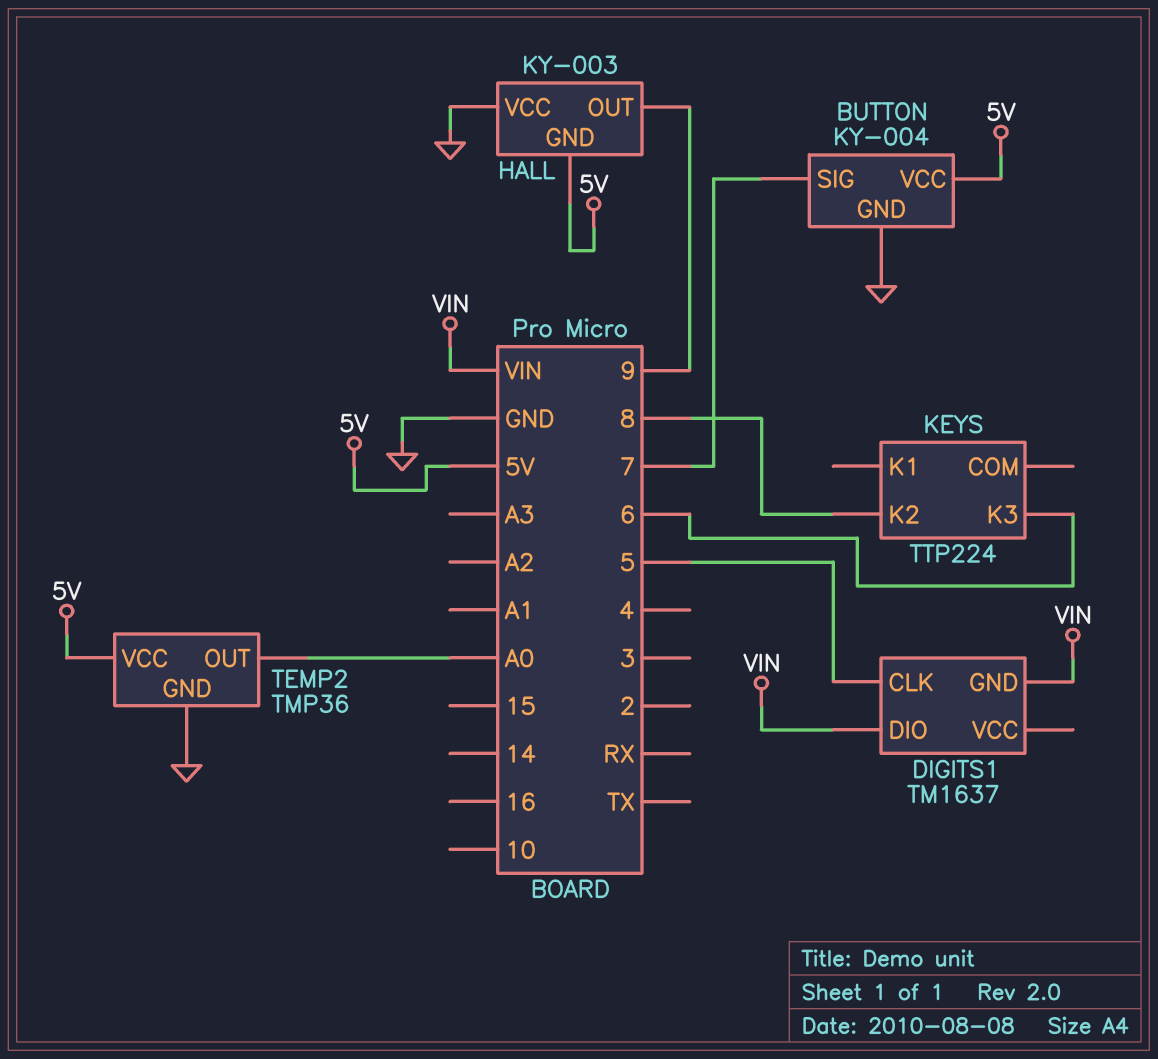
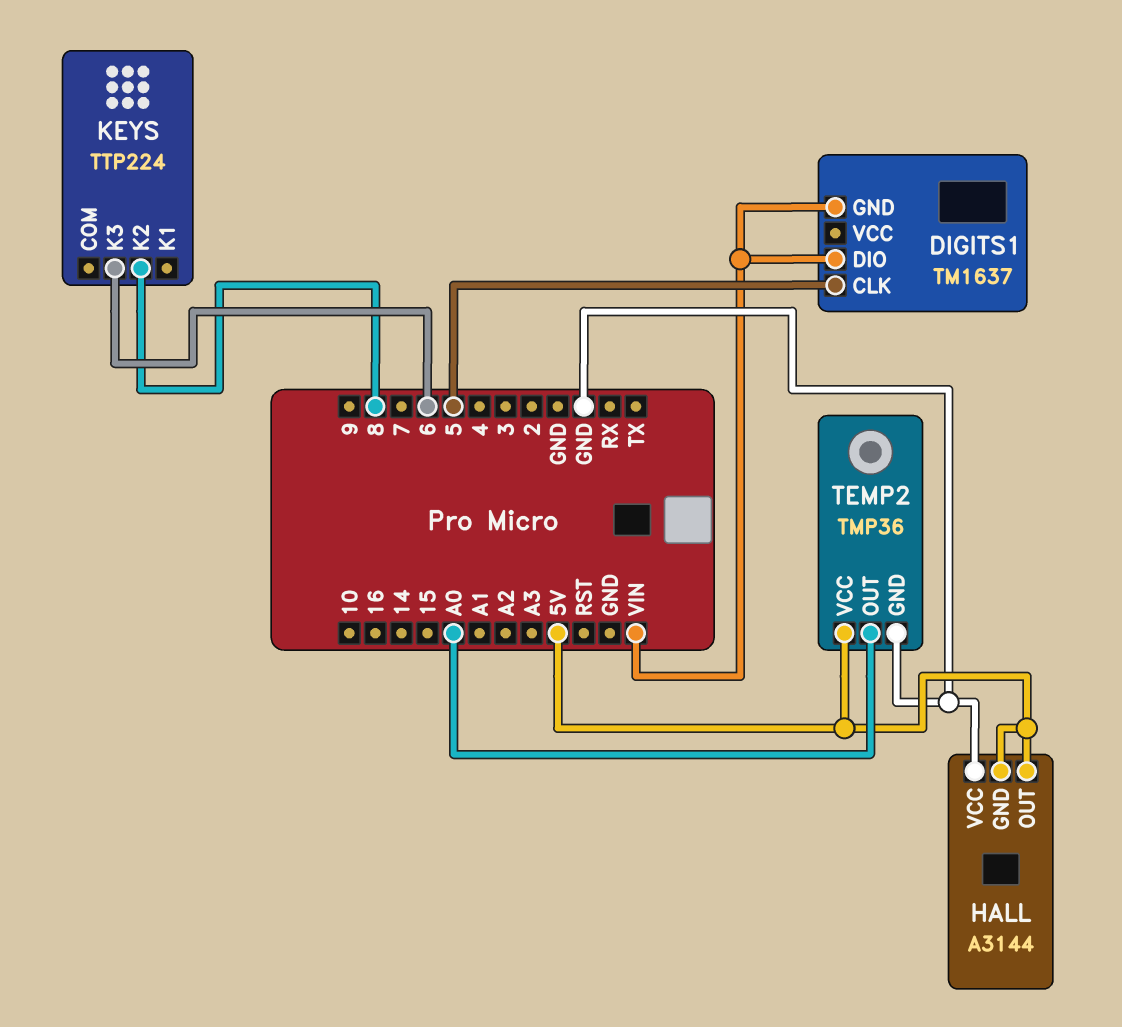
BUTTON: KY-004 -> none
BUTTON pin GND: GND -> none
BUTTON pin SIG: 7 -> none
BUTTON pin VCC: 5V -> none
HALL: KY-003 -> A3144
HALL pin OUT: 9 -> 5V

